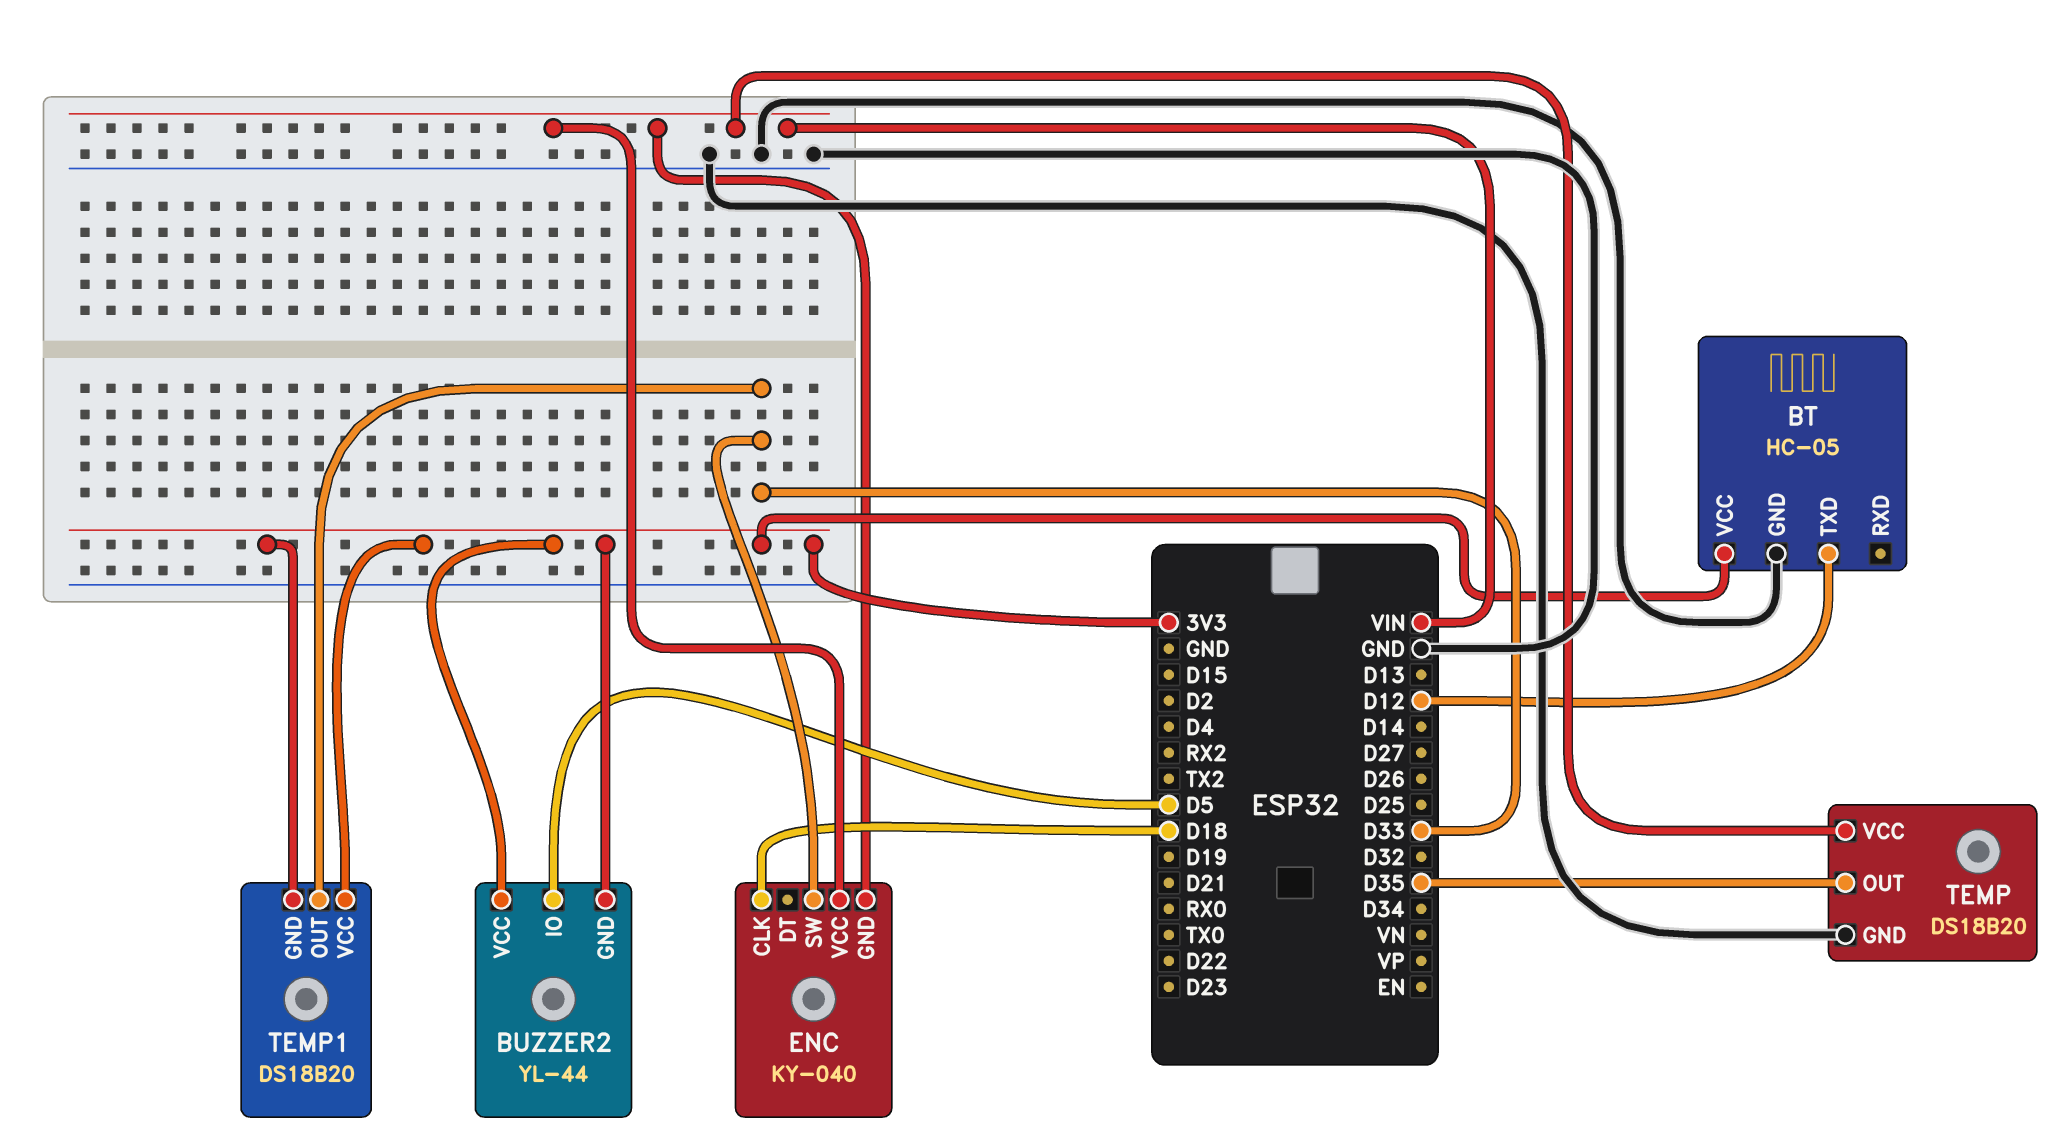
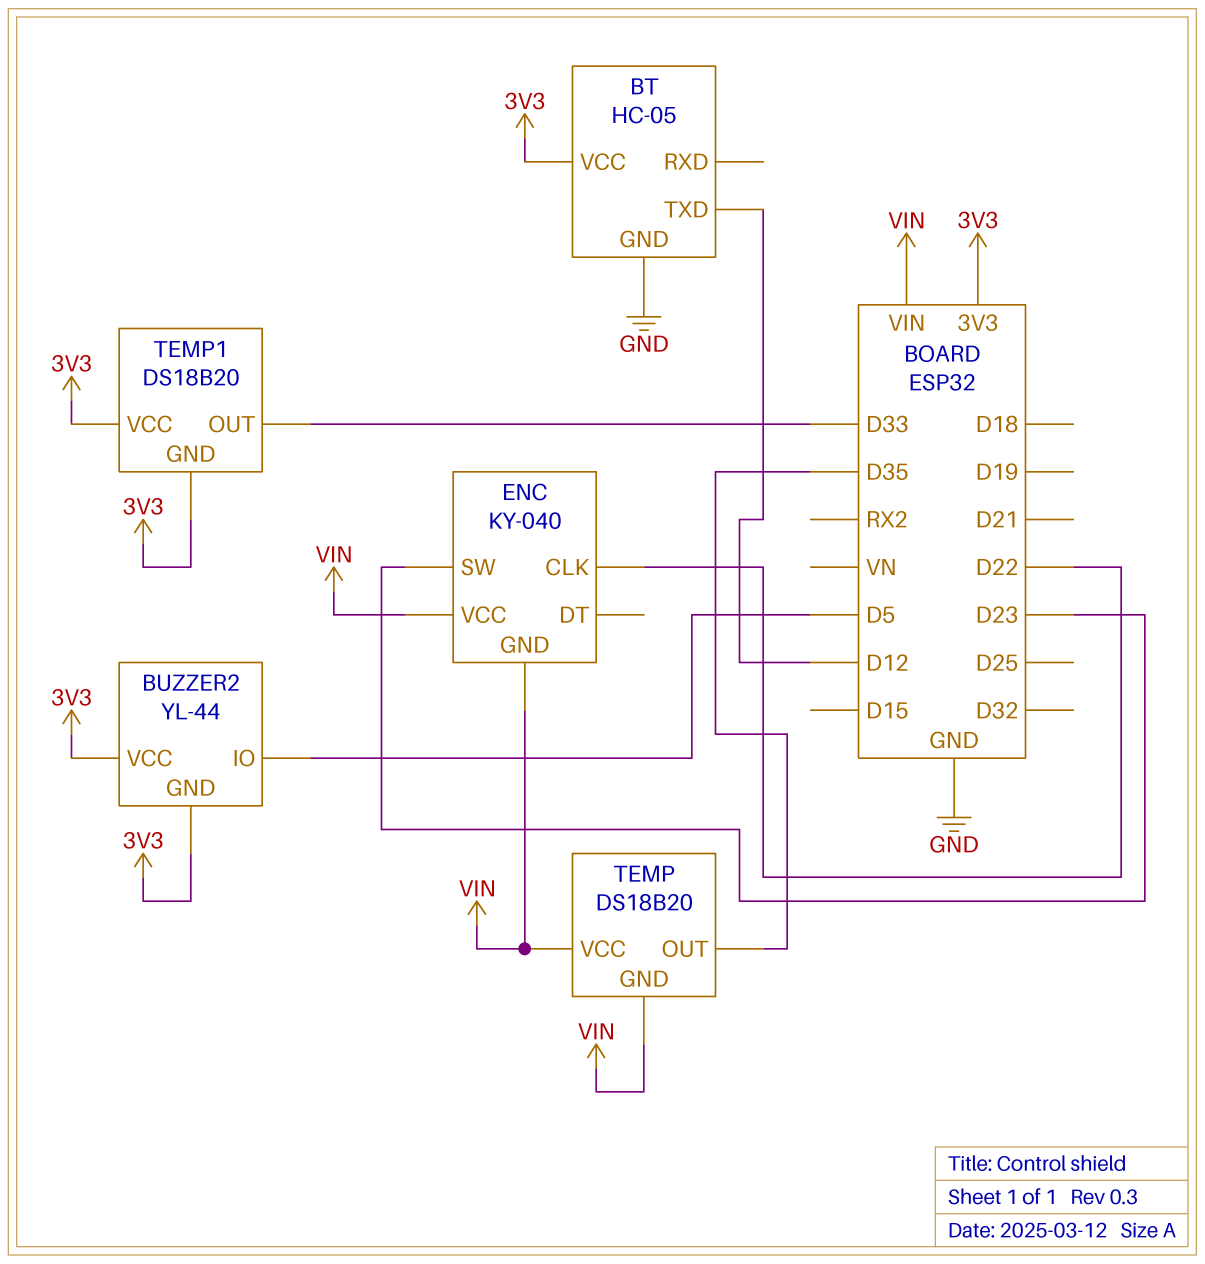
ENC pin CLK: D18 -> D22
ENC pin SW: D33 -> D23
TEMP pin GND: GND -> VIN

